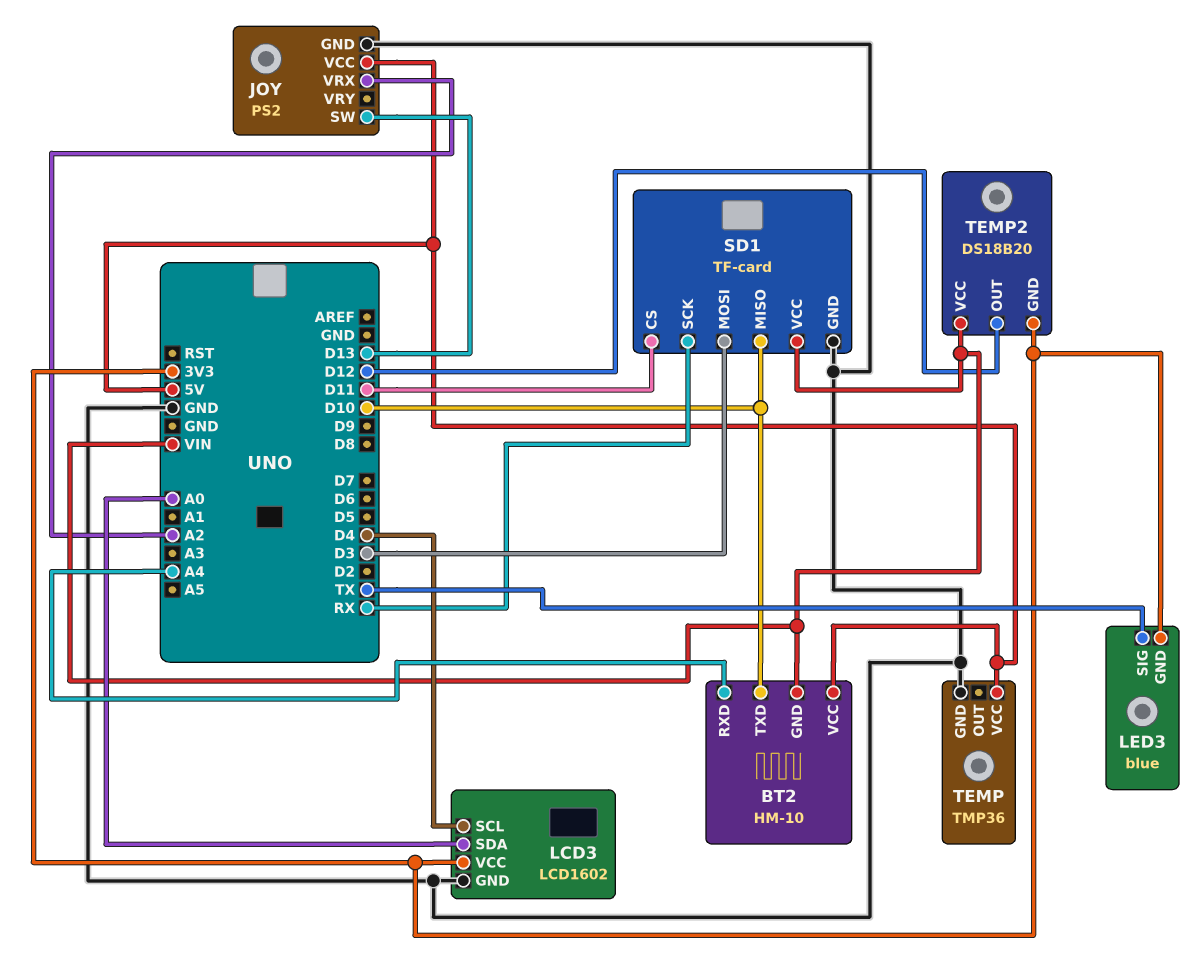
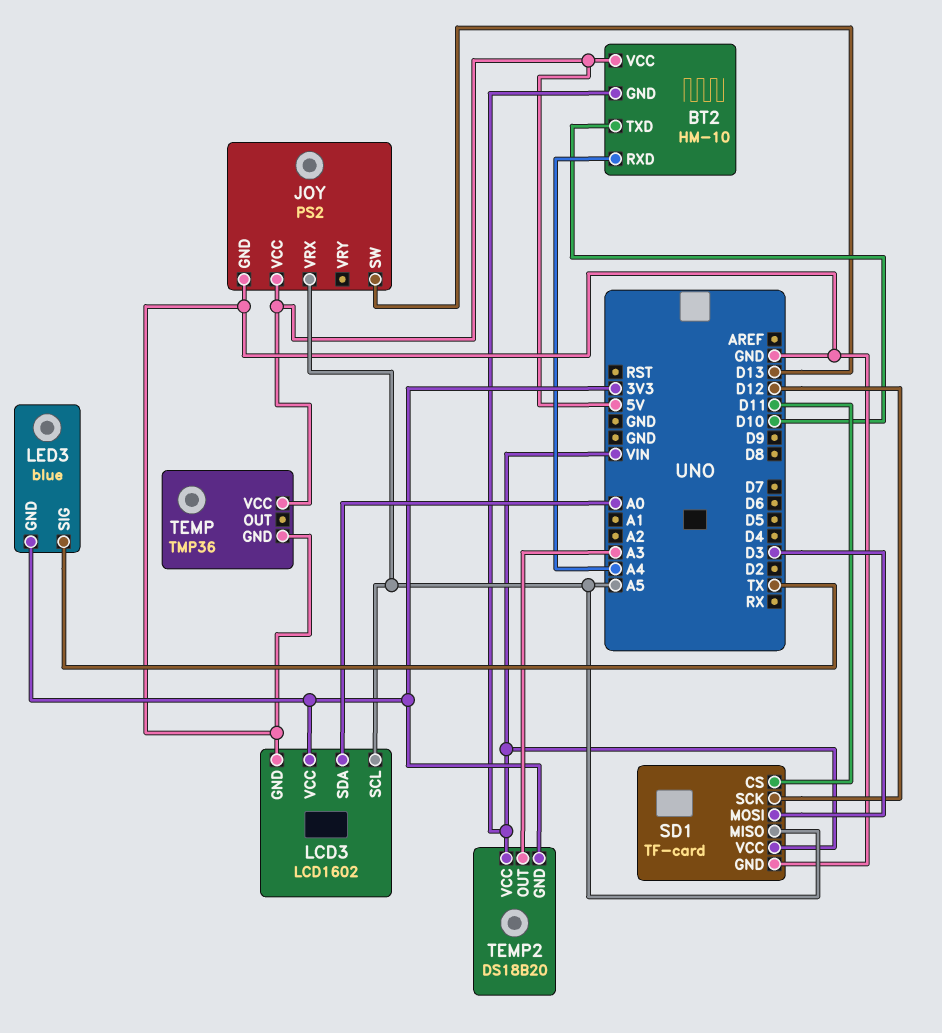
JOY pin VRX: A2 -> A5
LCD3 pin SCL: D4 -> A5
SD1 pin MISO: D10 -> A5
SD1 pin SCK: RX -> D12
TEMP2 pin OUT: D12 -> A3

